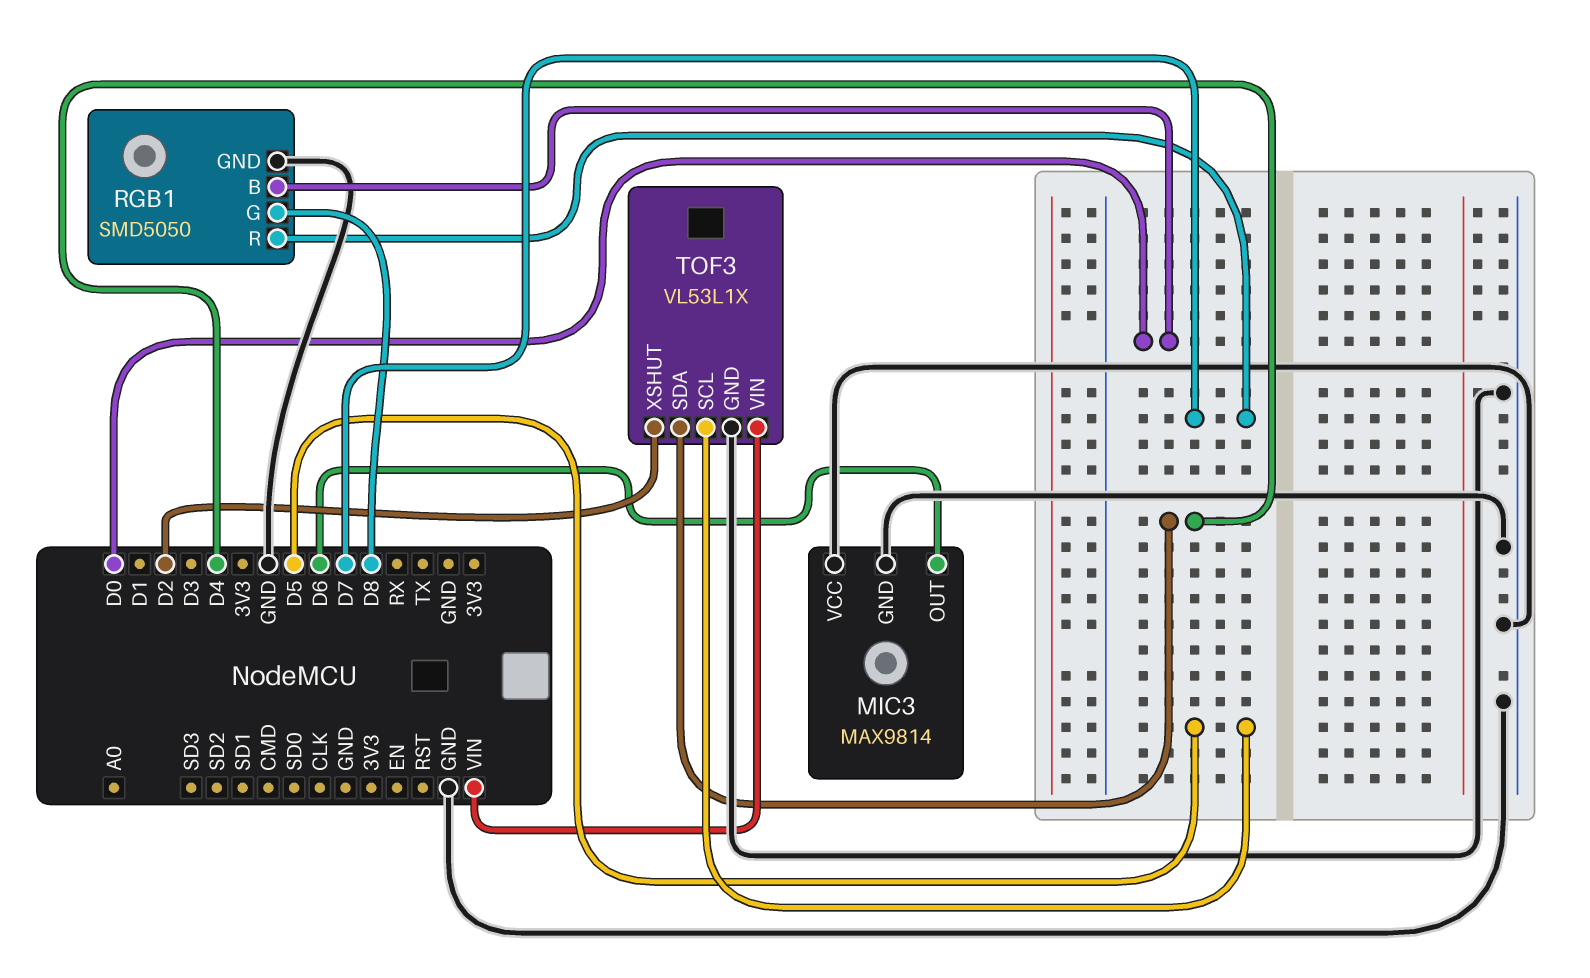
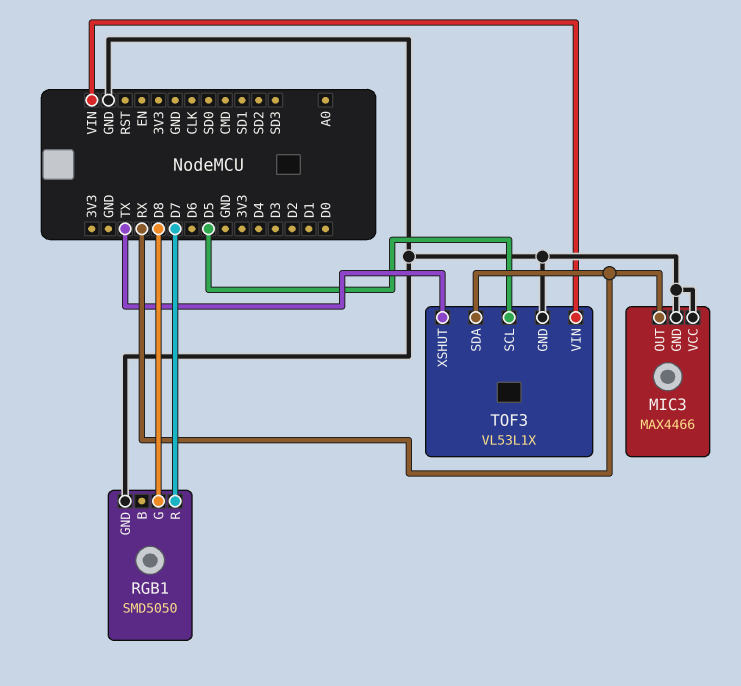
MIC3: MAX9814 -> MAX4466
MIC3 pin OUT: D6 -> RX
RGB1 pin B: D0 -> none
TOF3 pin SDA: D4 -> RX
TOF3 pin XSHUT: D2 -> TX

